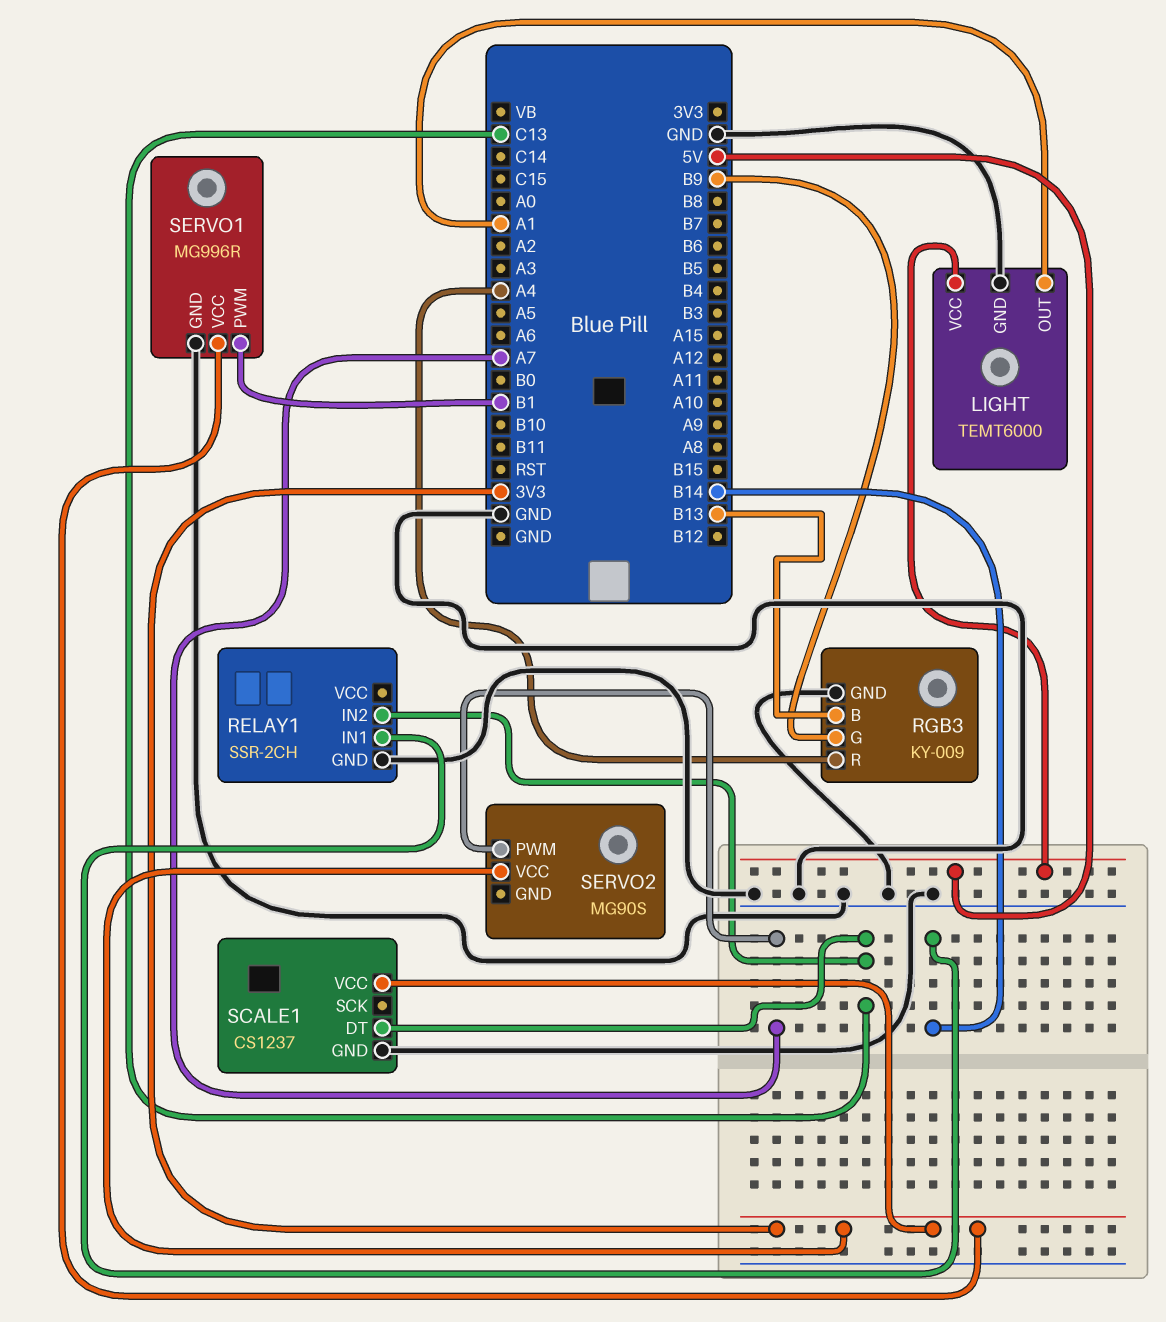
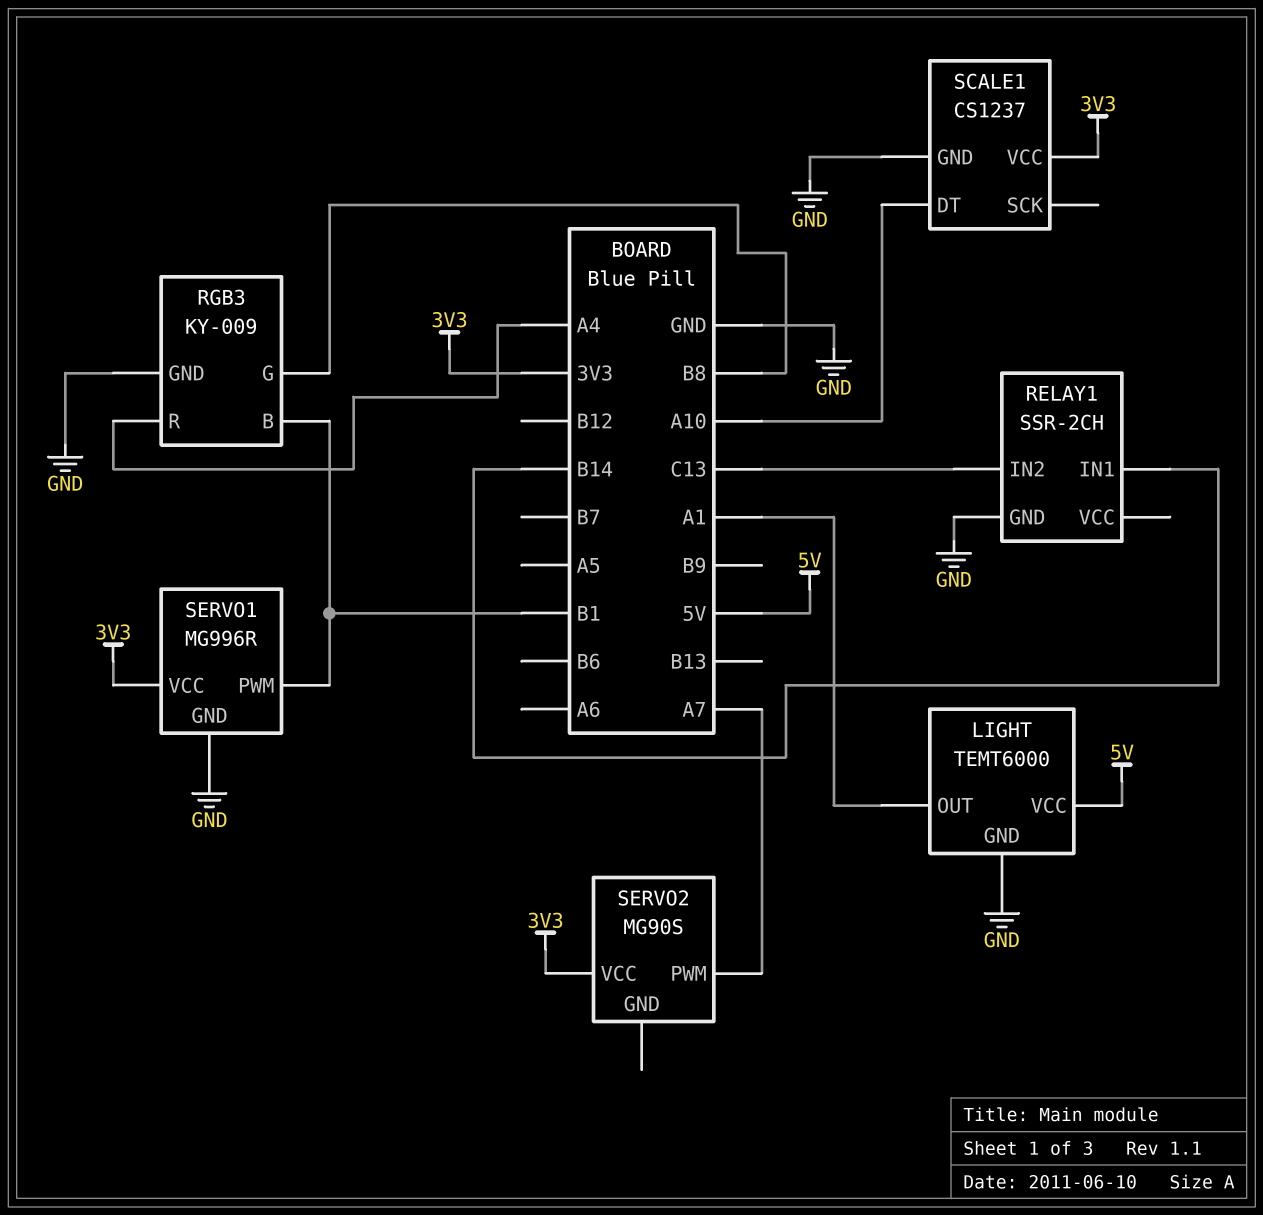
RGB3 pin B: B13 -> B1
RGB3 pin G: B9 -> B8
SCALE1 pin DT: C13 -> A10

